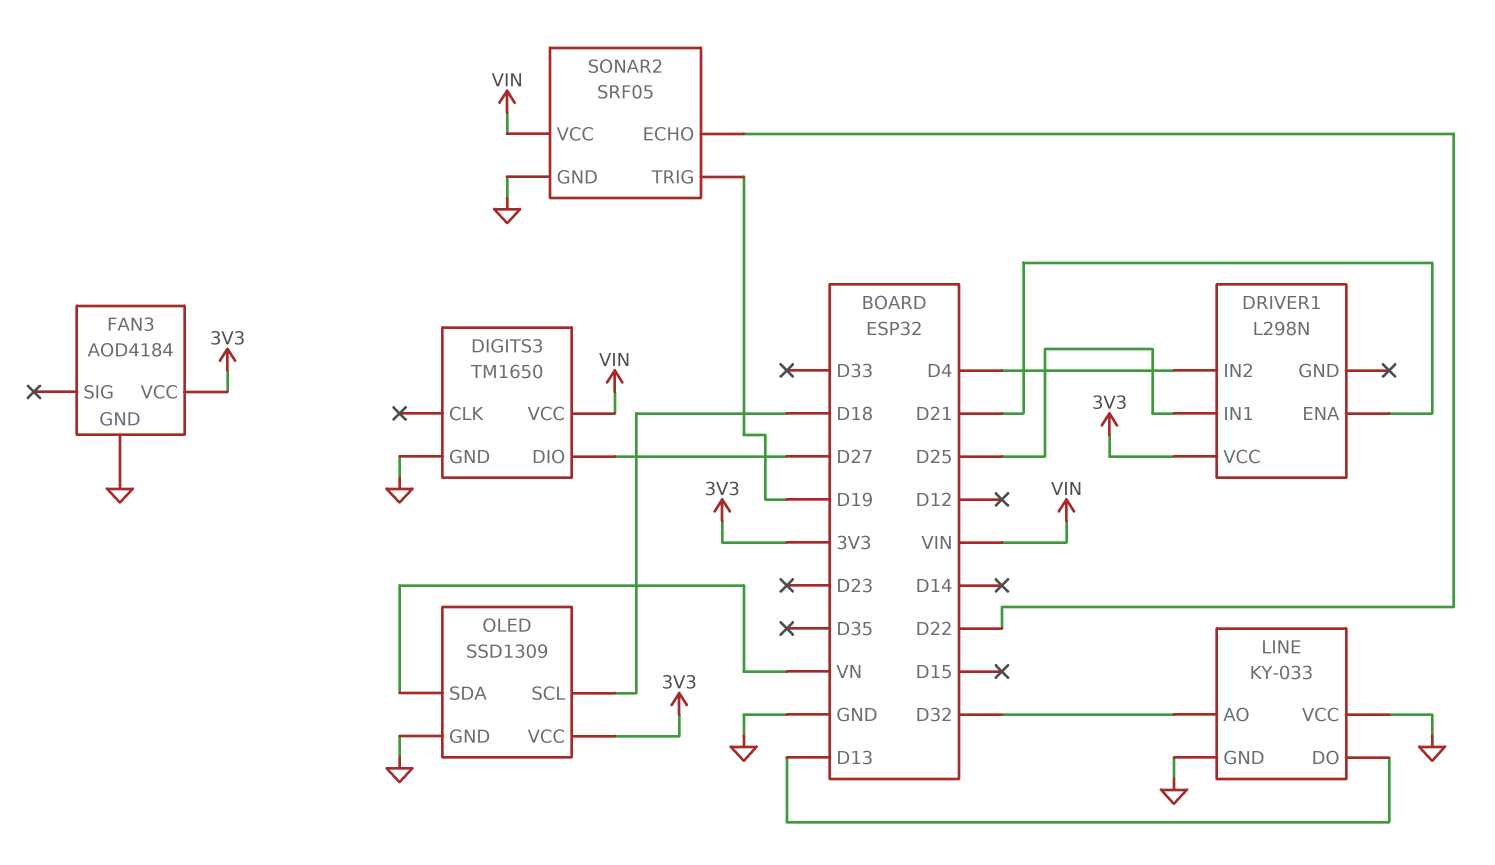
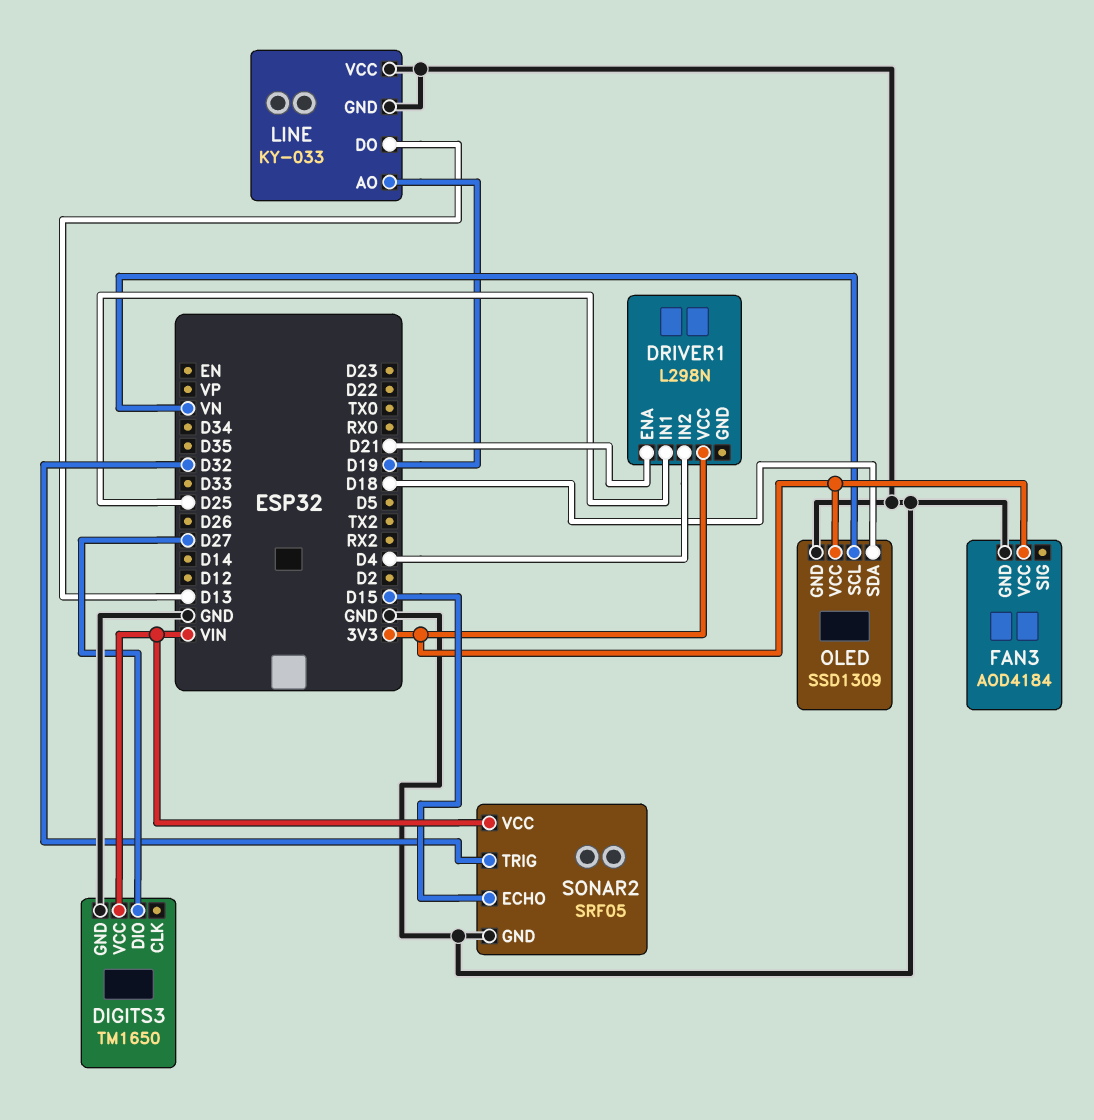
LINE pin AO: D32 -> D19
OLED pin SCL: D18 -> VN
OLED pin SDA: VN -> D18
SONAR2 pin ECHO: D22 -> D15
SONAR2 pin TRIG: D19 -> D32

